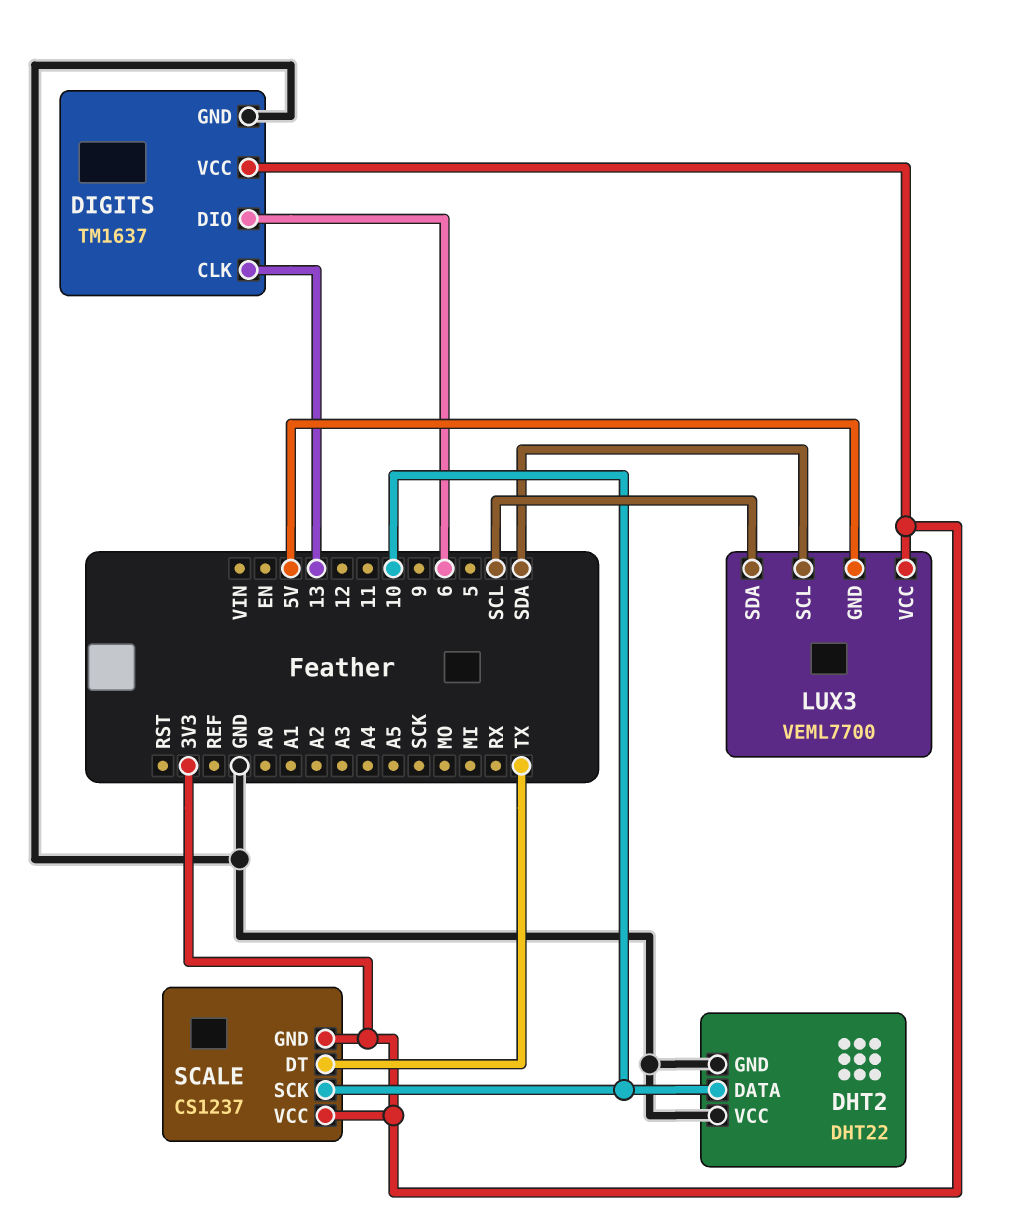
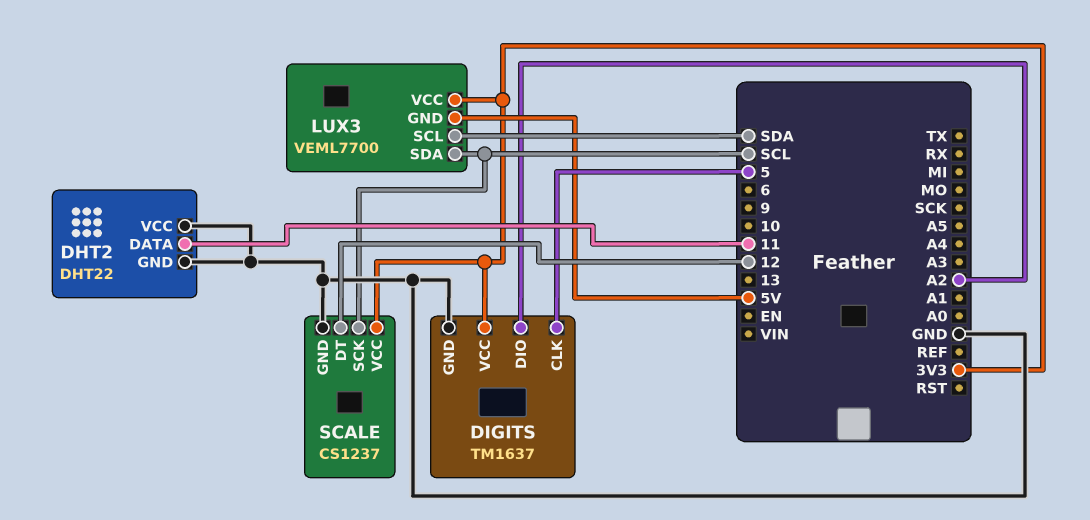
DHT2 pin DATA: 10 -> 11
DIGITS pin CLK: 13 -> 5
DIGITS pin DIO: 6 -> A2
SCALE pin DT: TX -> 12
SCALE pin GND: 3V3 -> GND
SCALE pin SCK: 10 -> SCL

